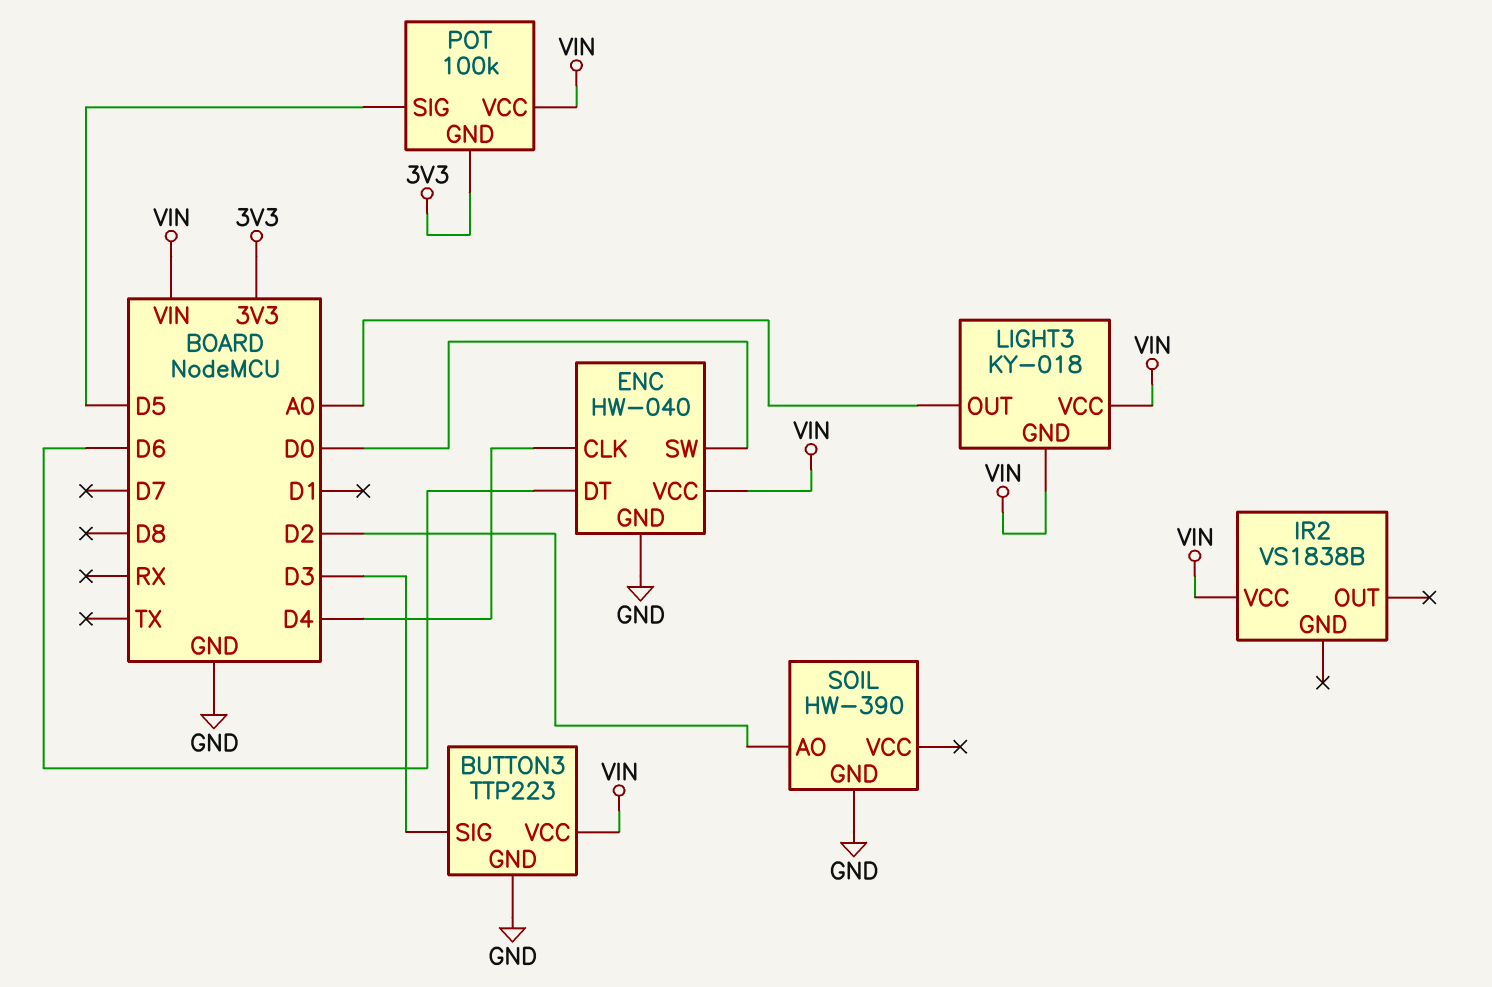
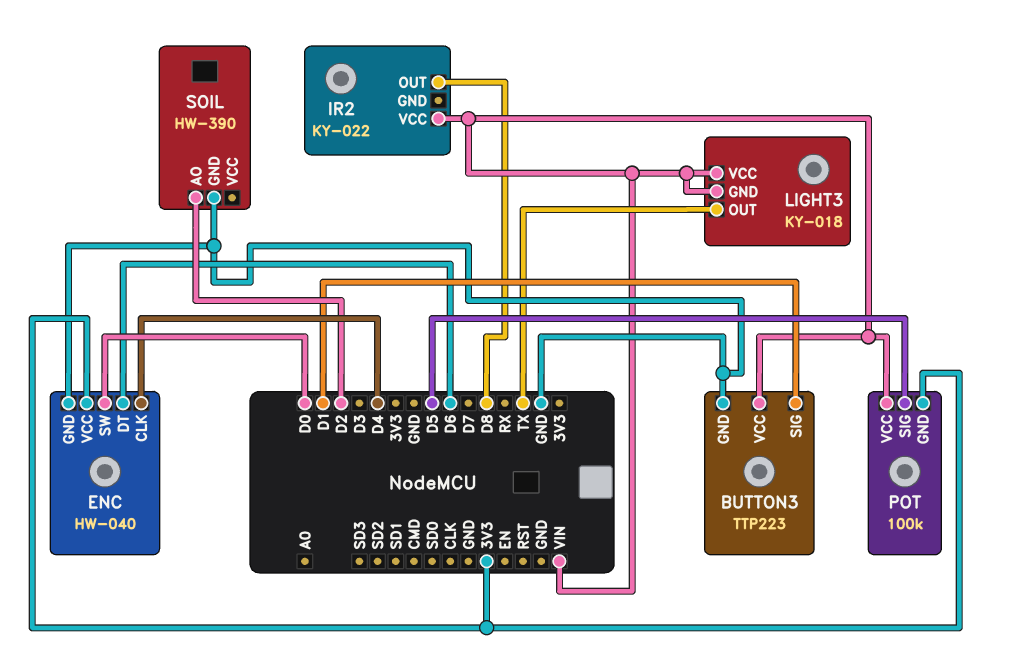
BUTTON3 pin SIG: D3 -> D1
ENC pin VCC: VIN -> 3V3
IR2: VS1838B -> KY-022
IR2 pin OUT: none -> D8
LIGHT3 pin OUT: A0 -> TX

